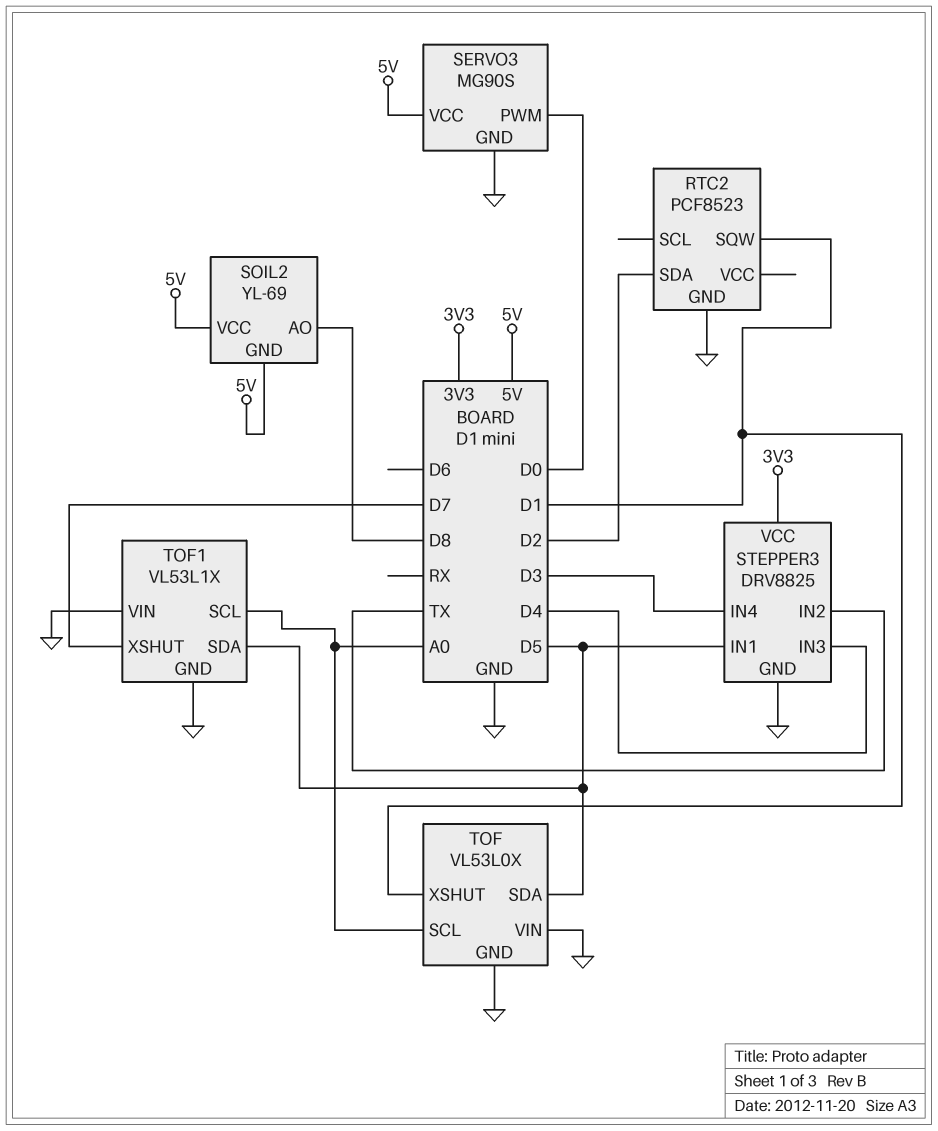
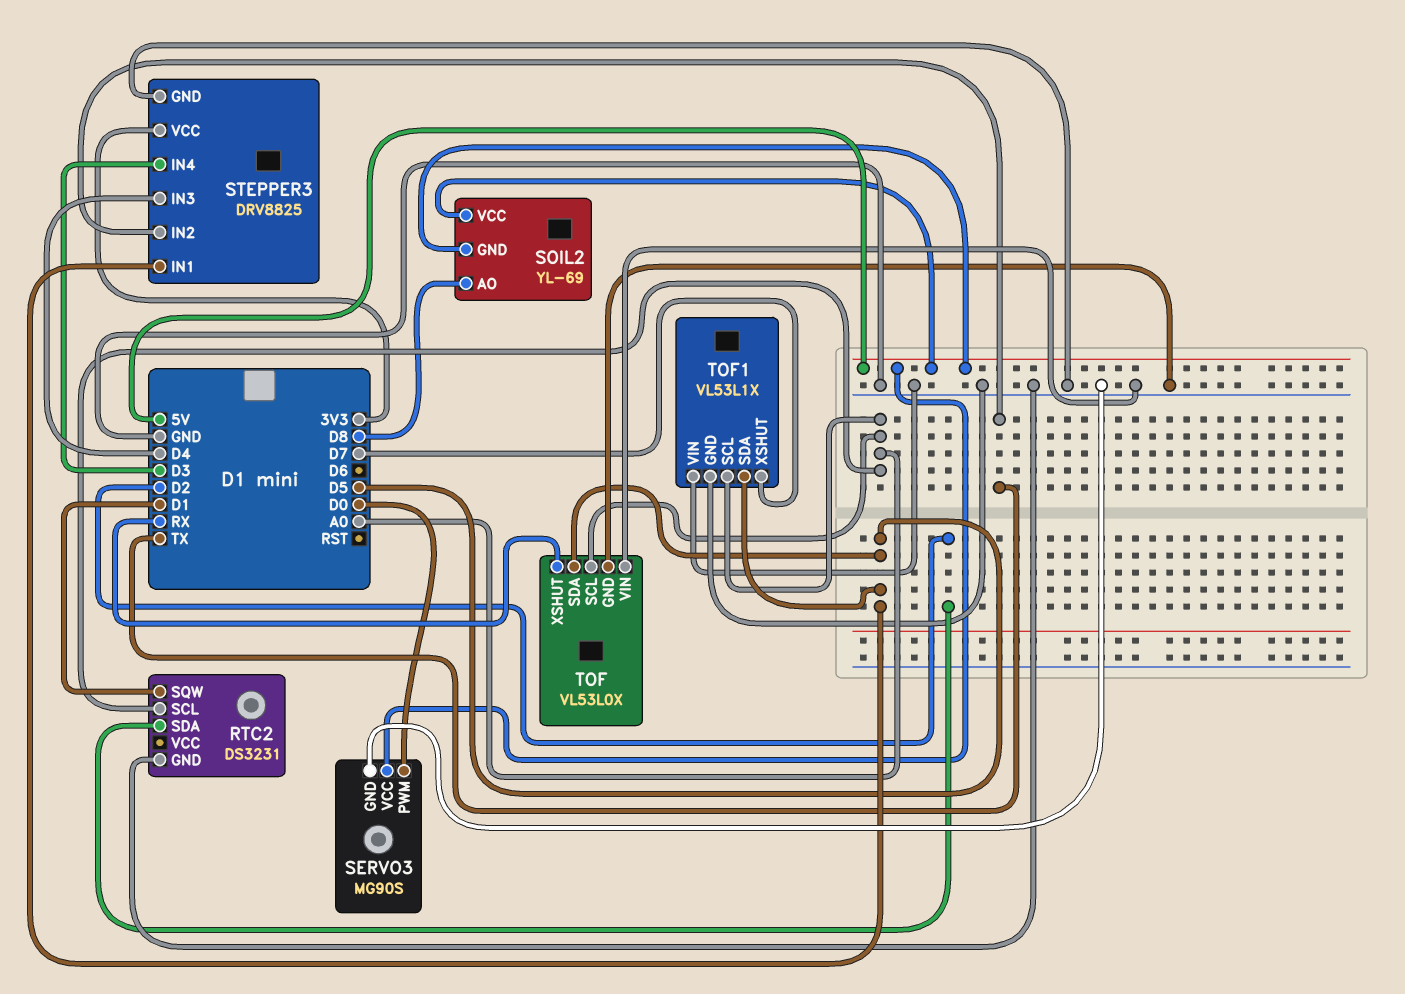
RTC2: PCF8523 -> DS3231
RTC2 pin SCL: none -> A0
TOF pin XSHUT: D1 -> RX

